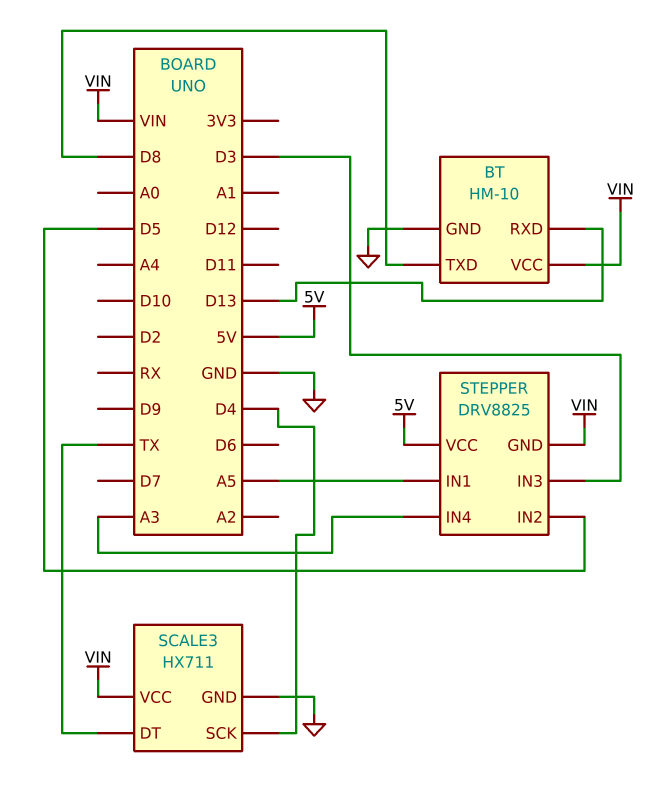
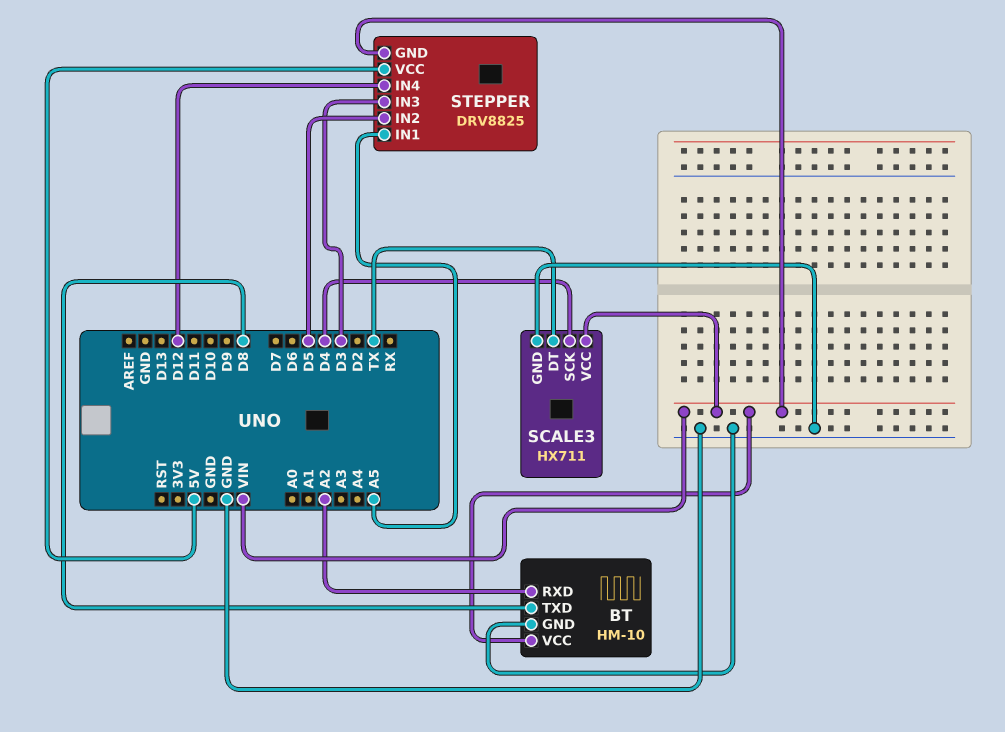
BT pin RXD: D13 -> A2
STEPPER pin IN4: A3 -> D12

